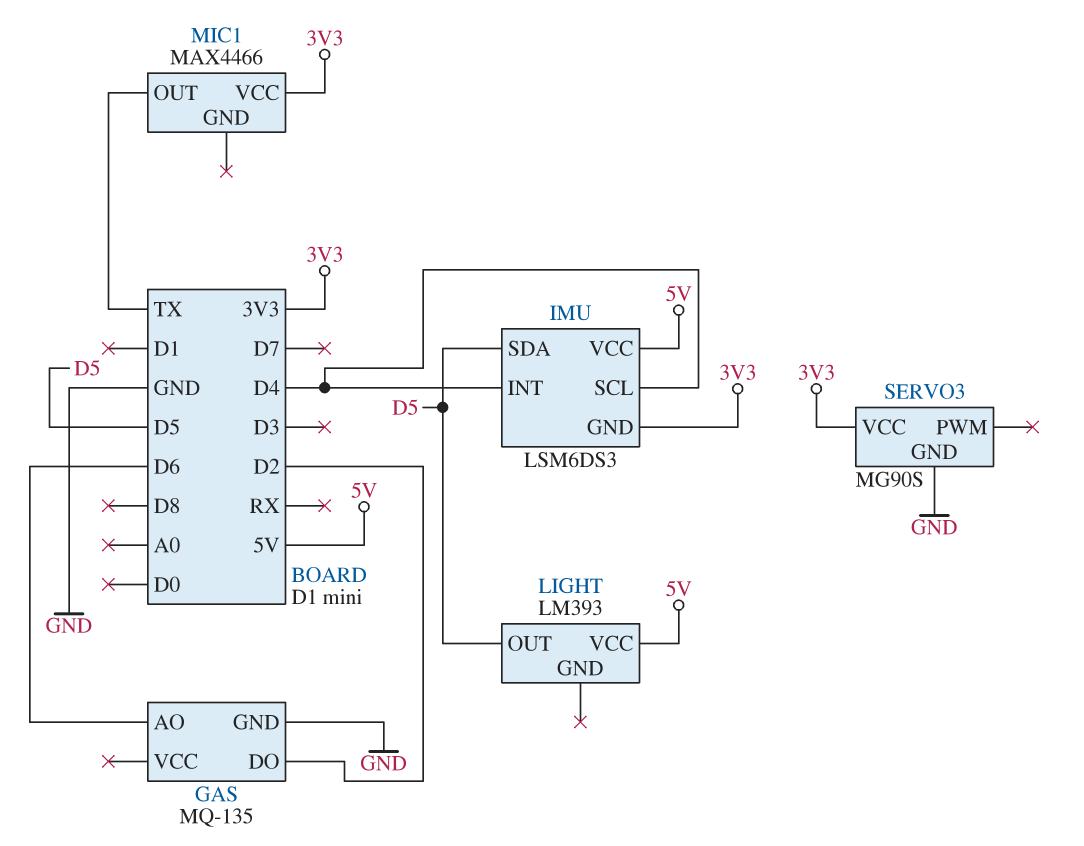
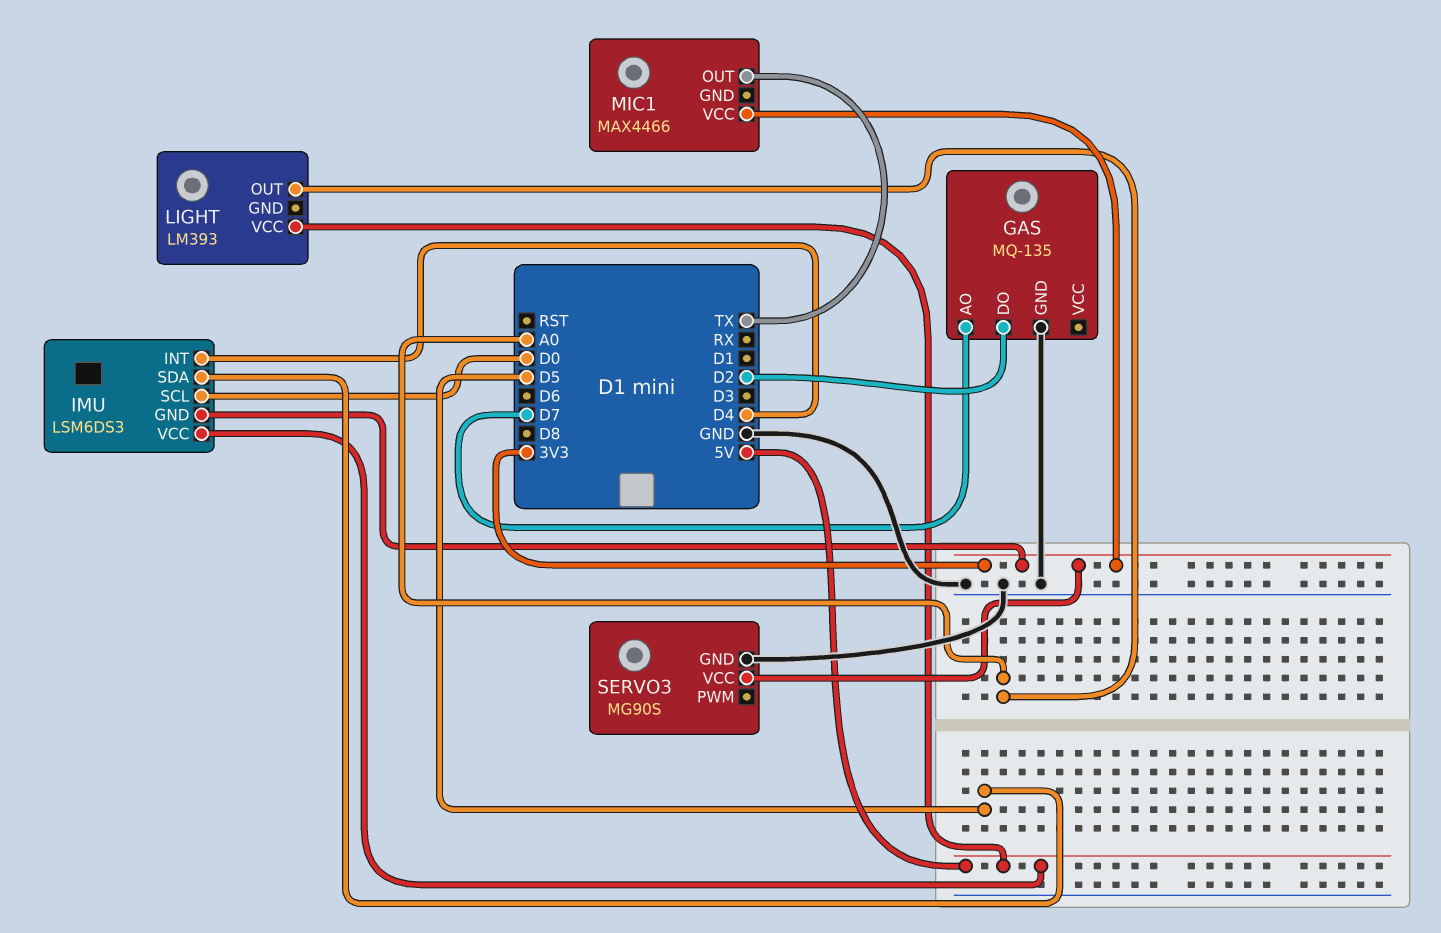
GAS pin AO: D6 -> D7
IMU pin SCL: D4 -> D0
LIGHT pin OUT: D5 -> A0

